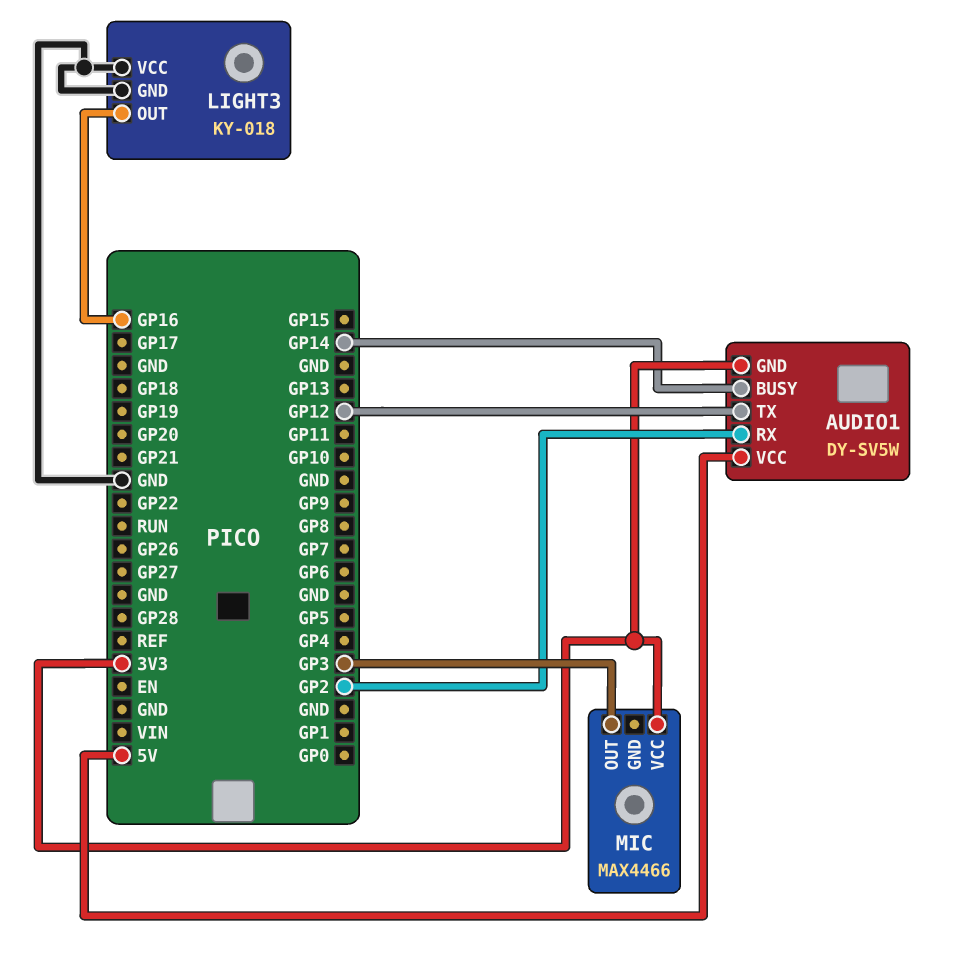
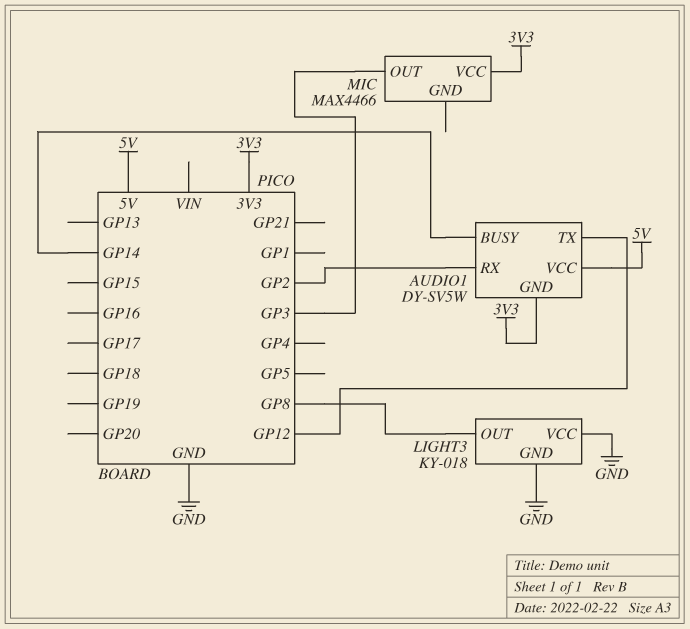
LIGHT3 pin OUT: GP16 -> GP8

